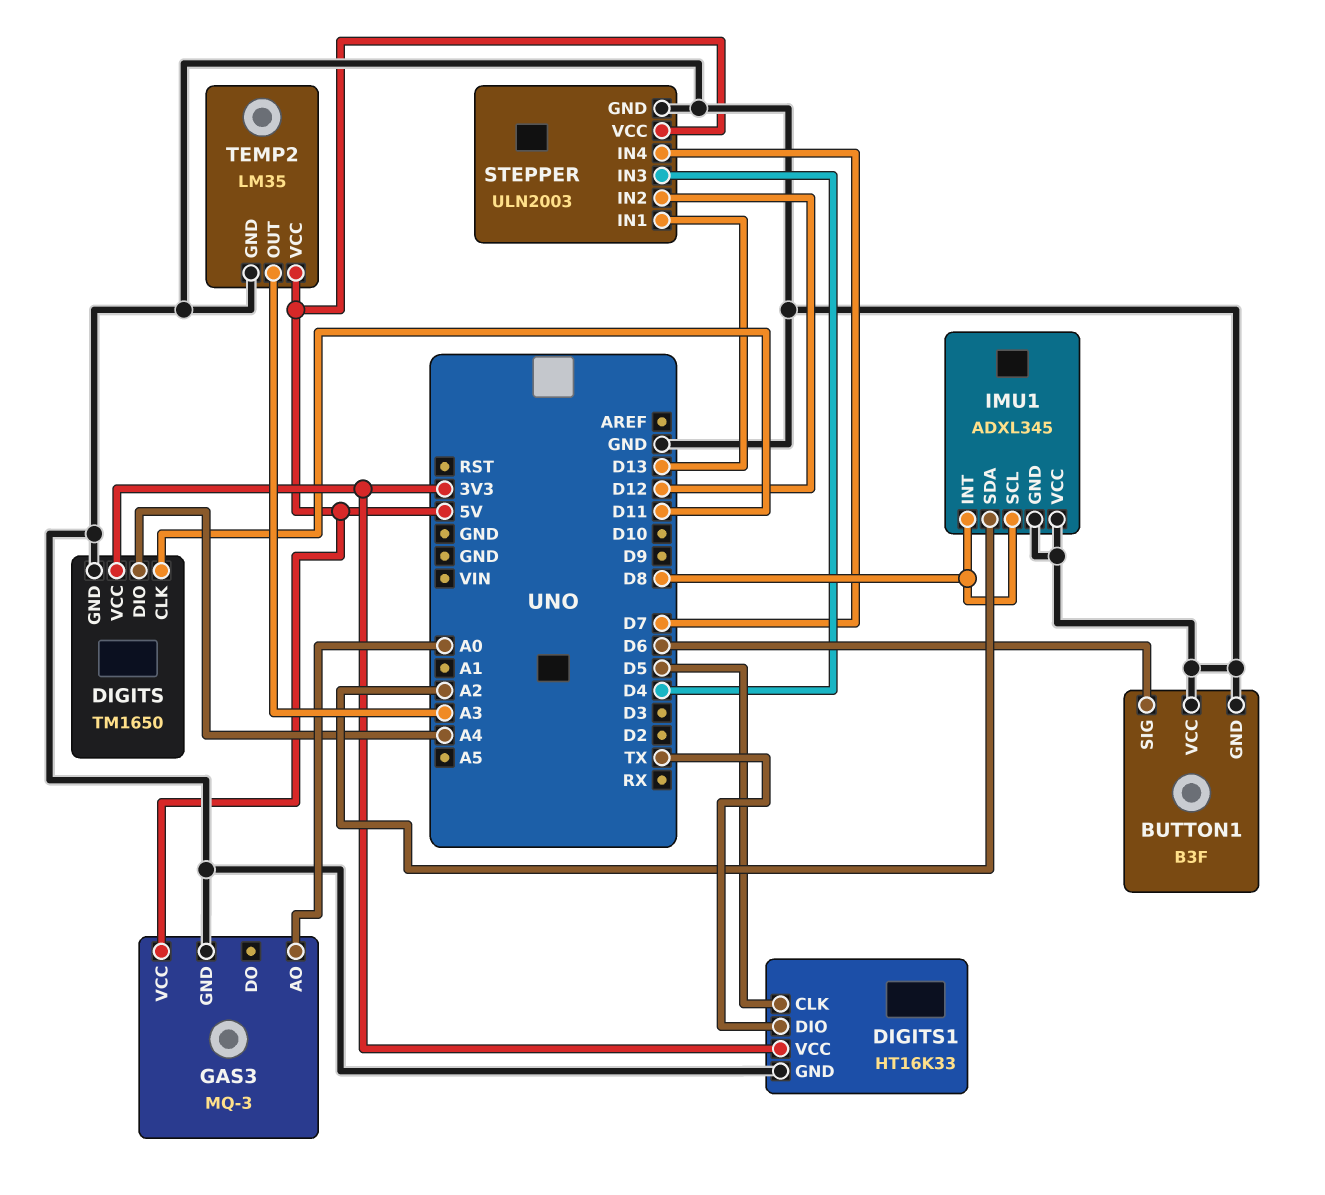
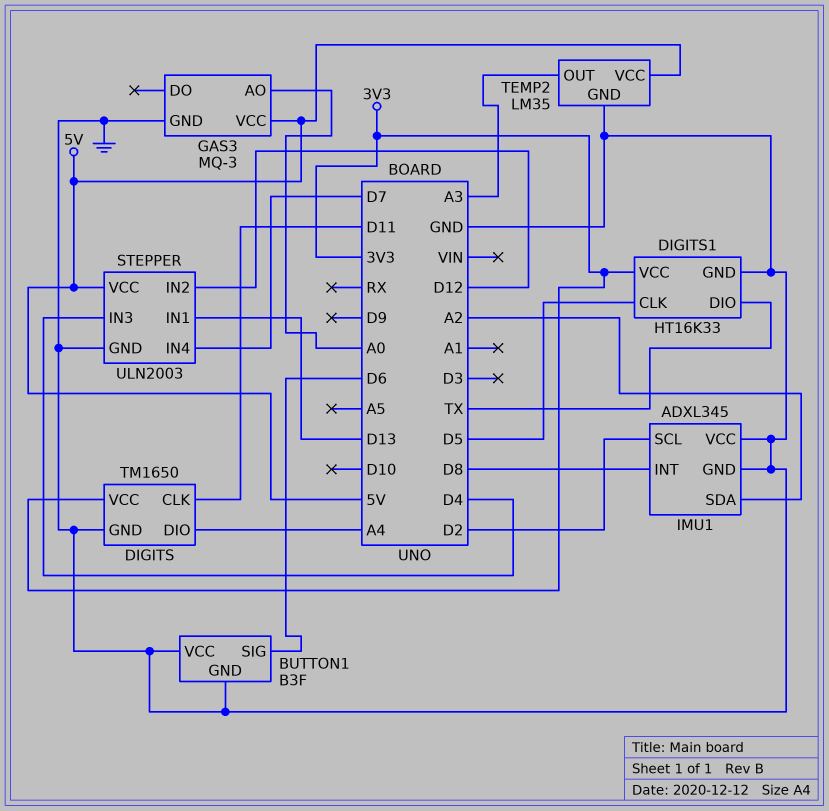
IMU1 pin SCL: D8 -> D2

